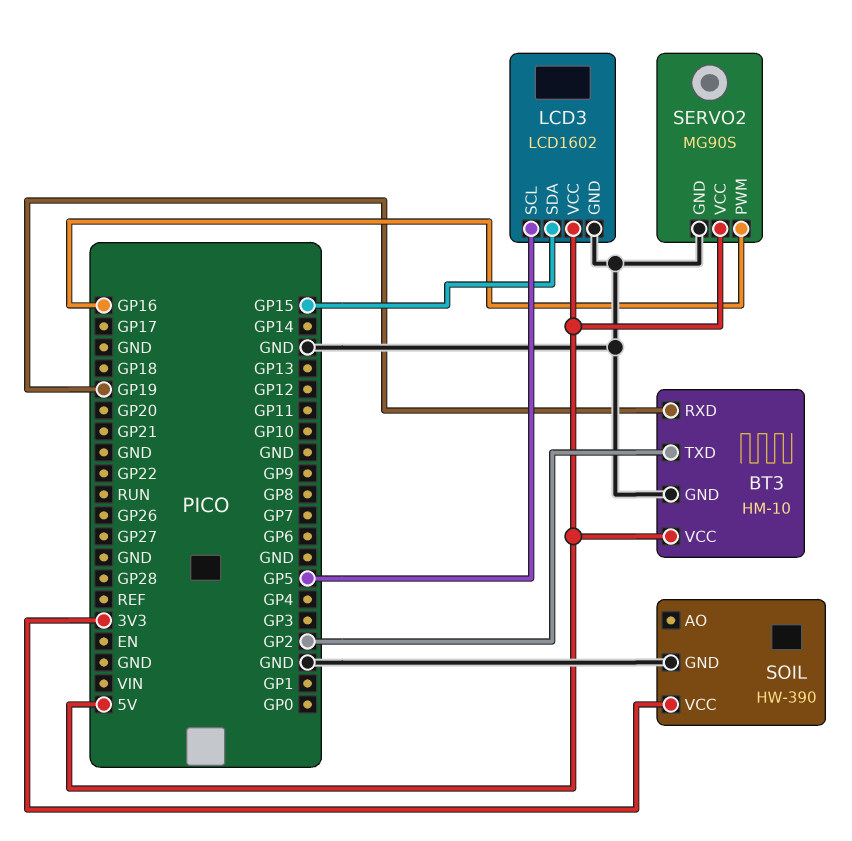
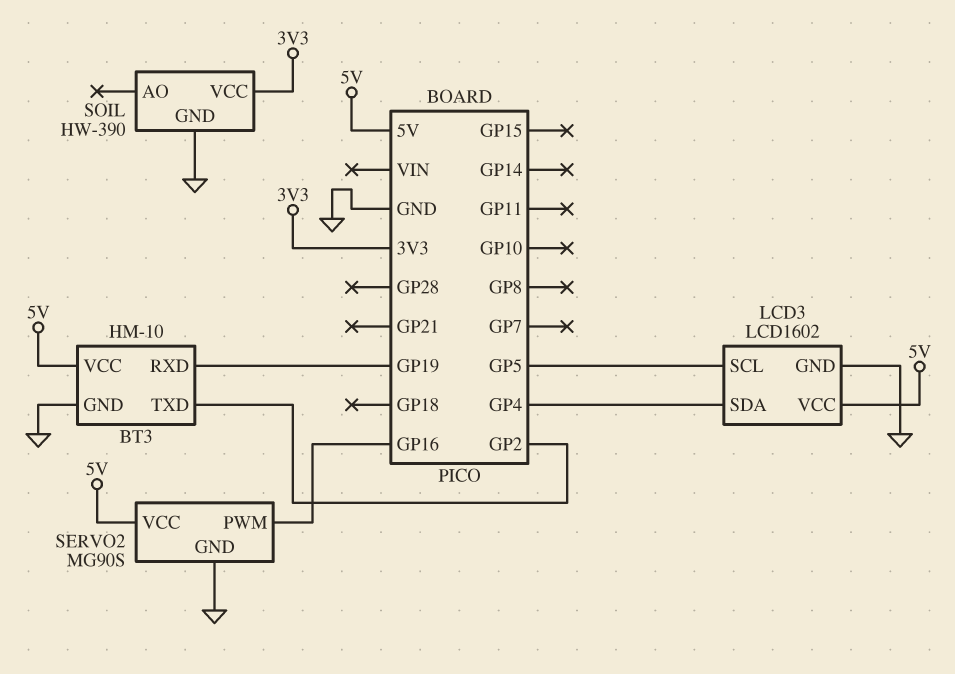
LCD3 pin SDA: GP15 -> GP4

